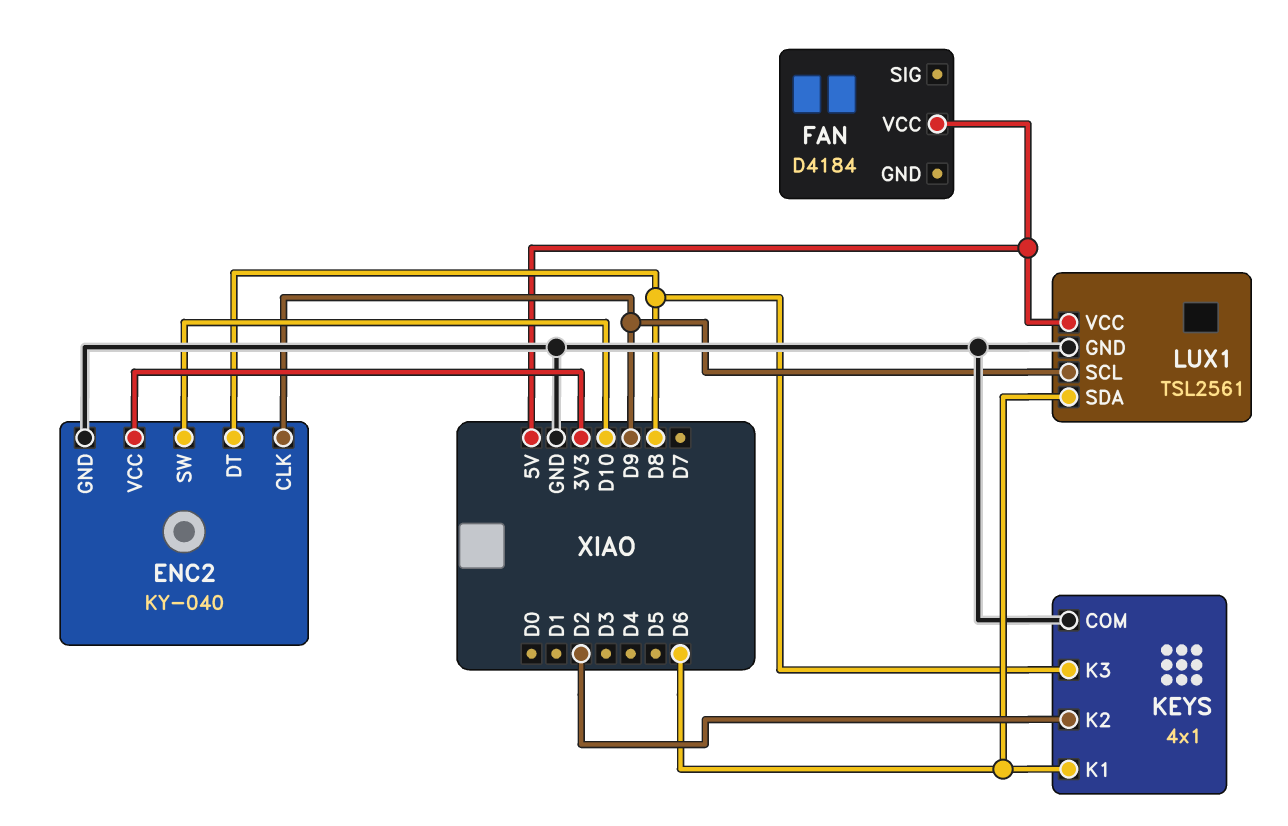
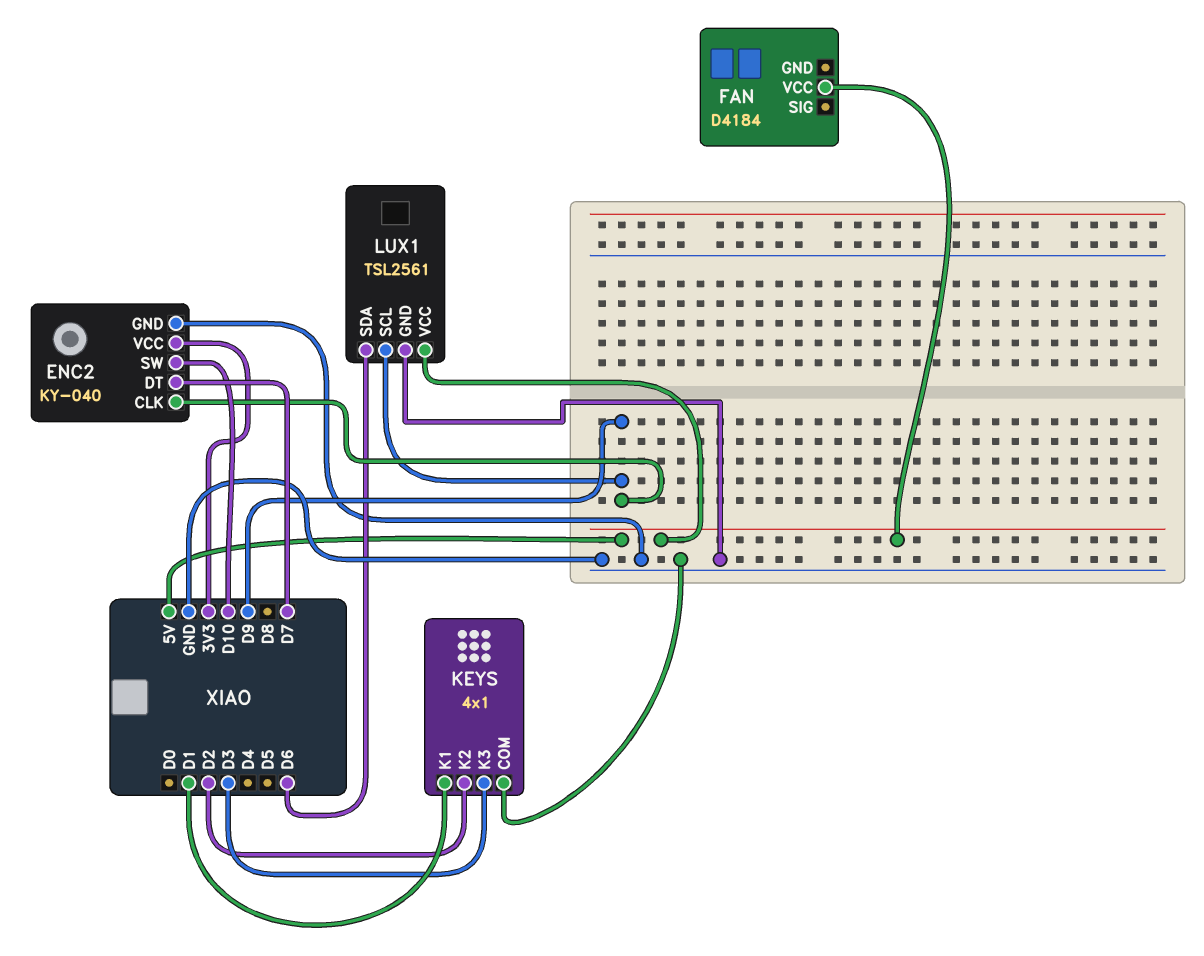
ENC2 pin DT: D8 -> D7
KEYS pin K1: D6 -> D1
KEYS pin K3: D8 -> D3

